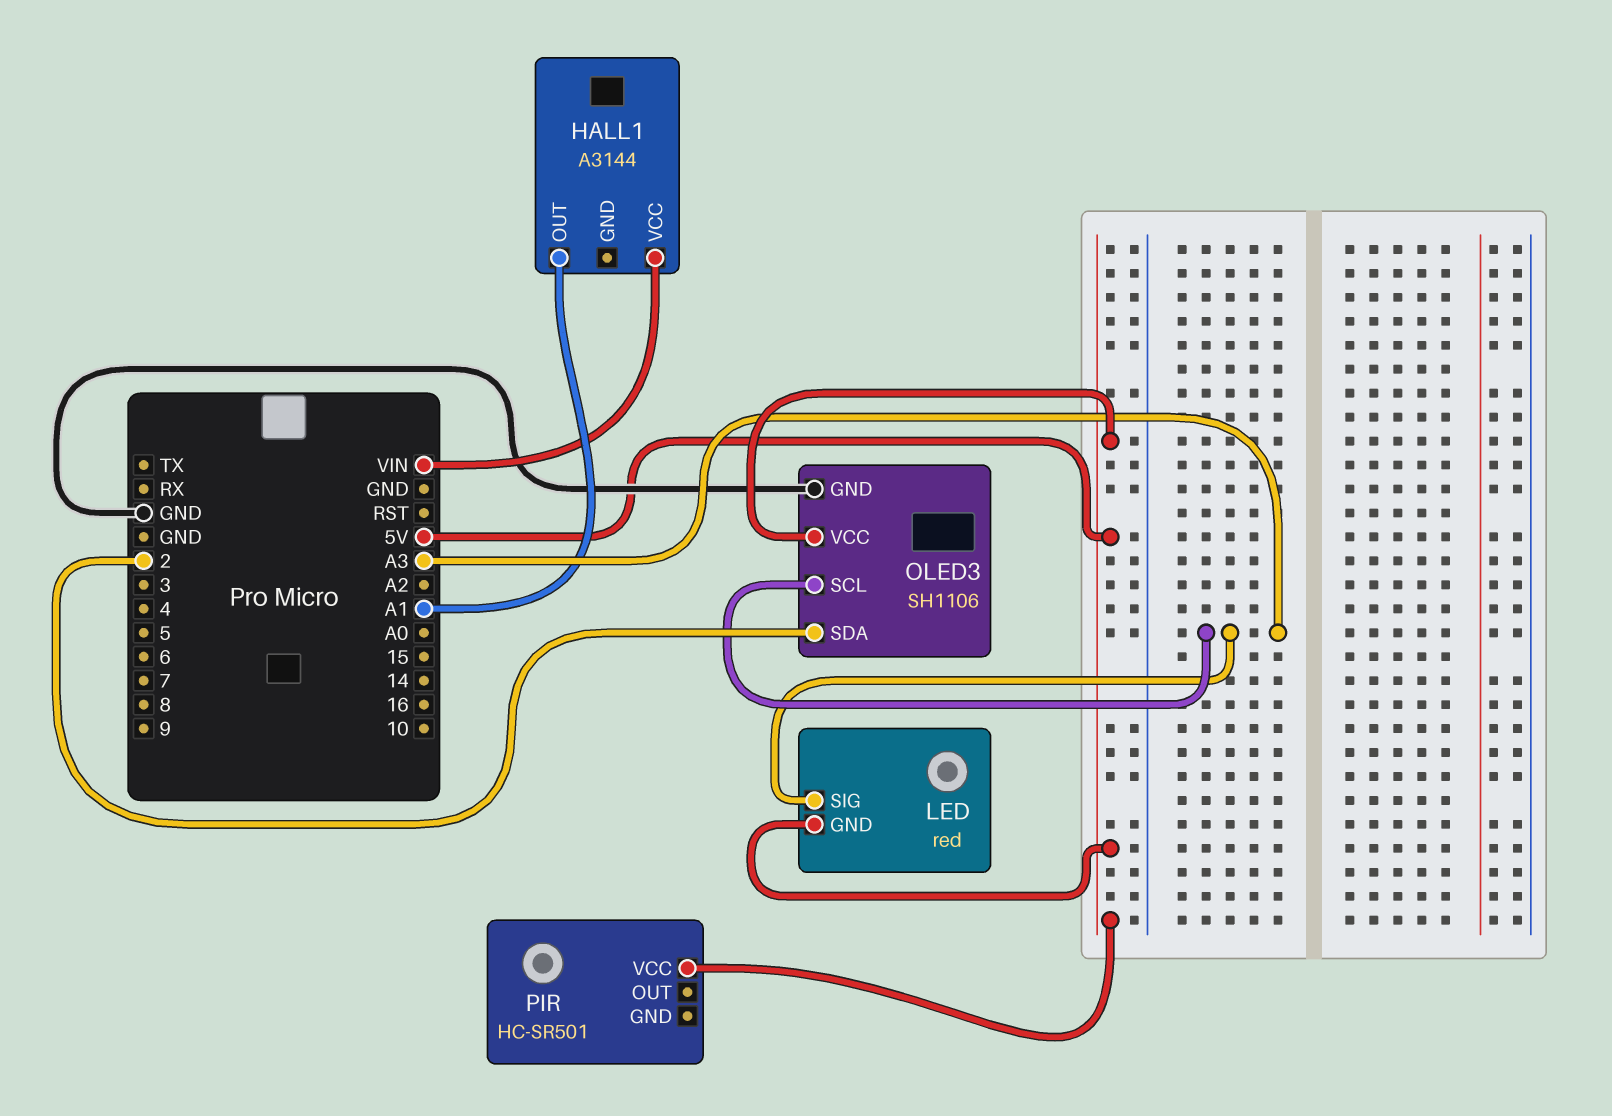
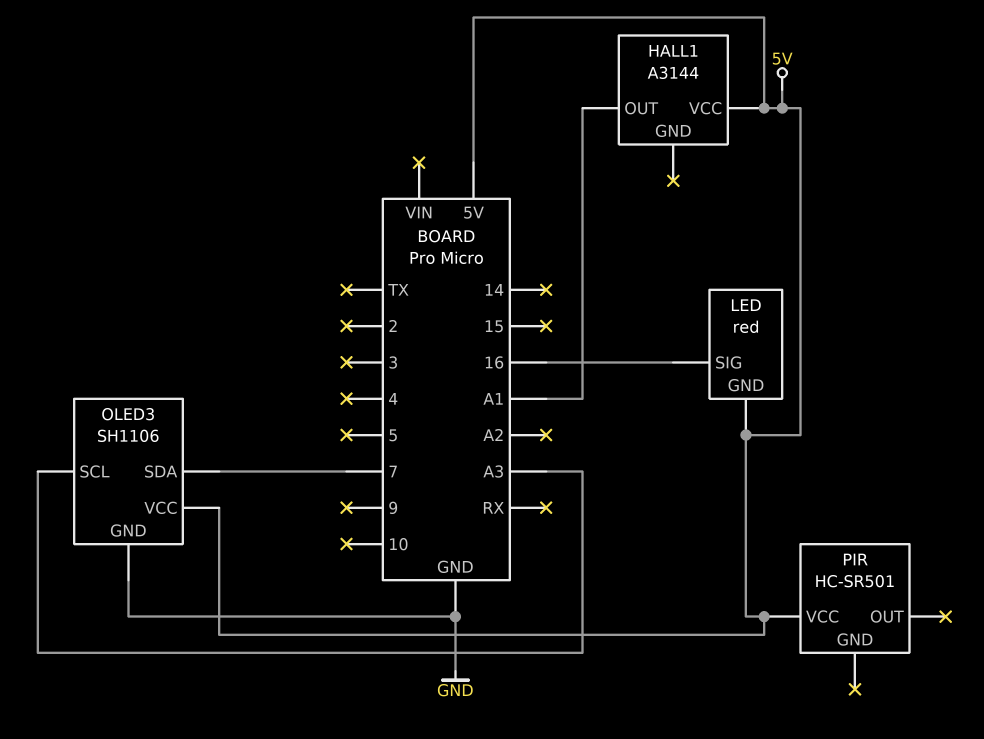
HALL1 pin VCC: VIN -> 5V
LED pin SIG: A3 -> 16
OLED3 pin SDA: 2 -> 7

